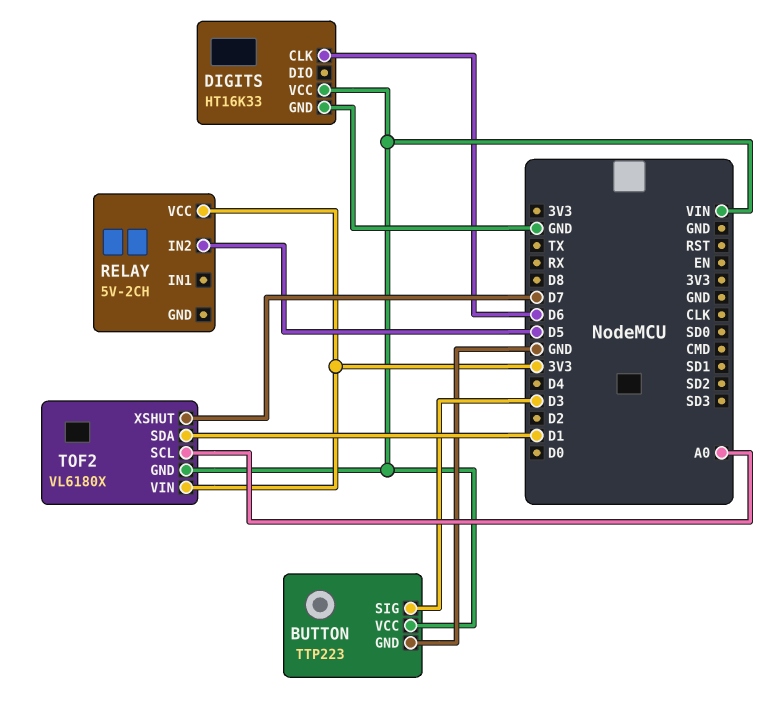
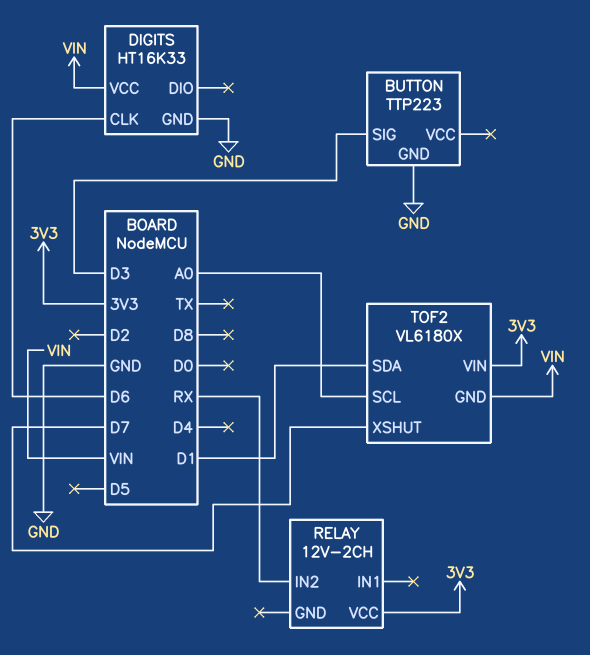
BUTTON pin VCC: VIN -> none
RELAY: 5V-2CH -> 12V-2CH
RELAY pin IN2: D5 -> RX

